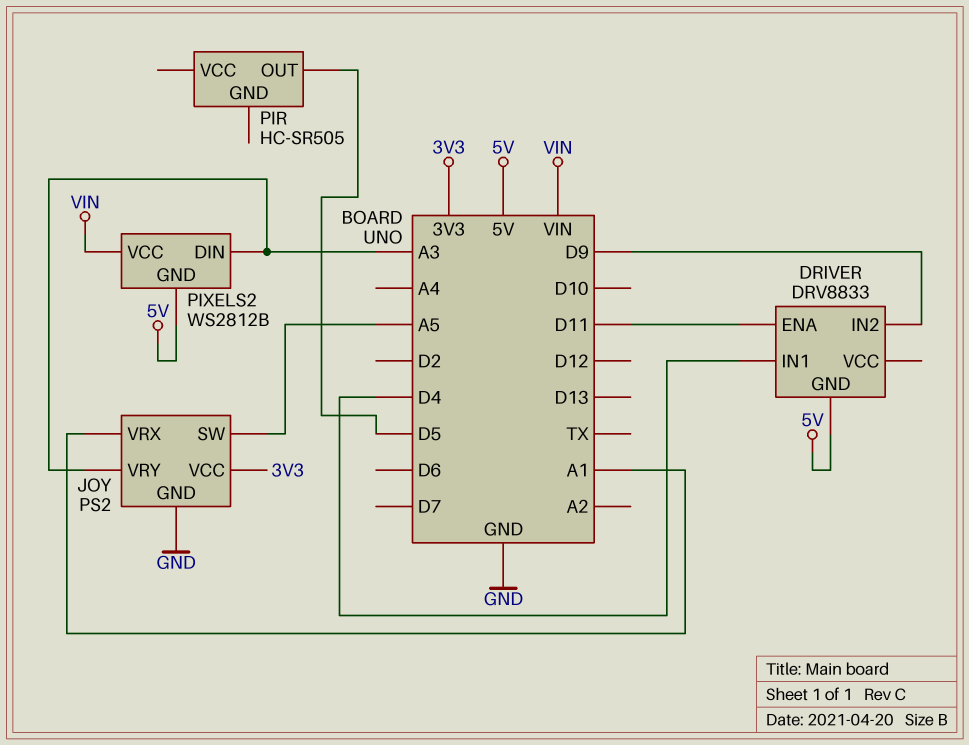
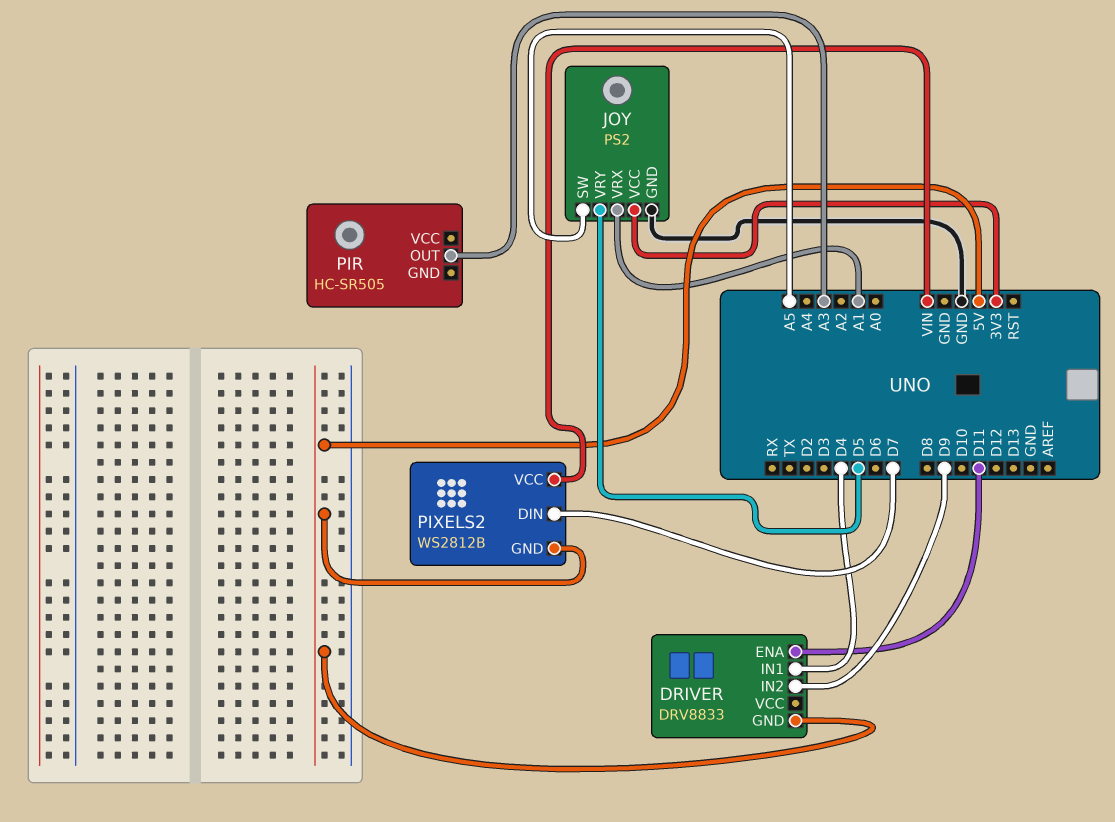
JOY pin VRY: A3 -> D5
PIR pin OUT: D5 -> A3
PIXELS2 pin DIN: A3 -> D7

